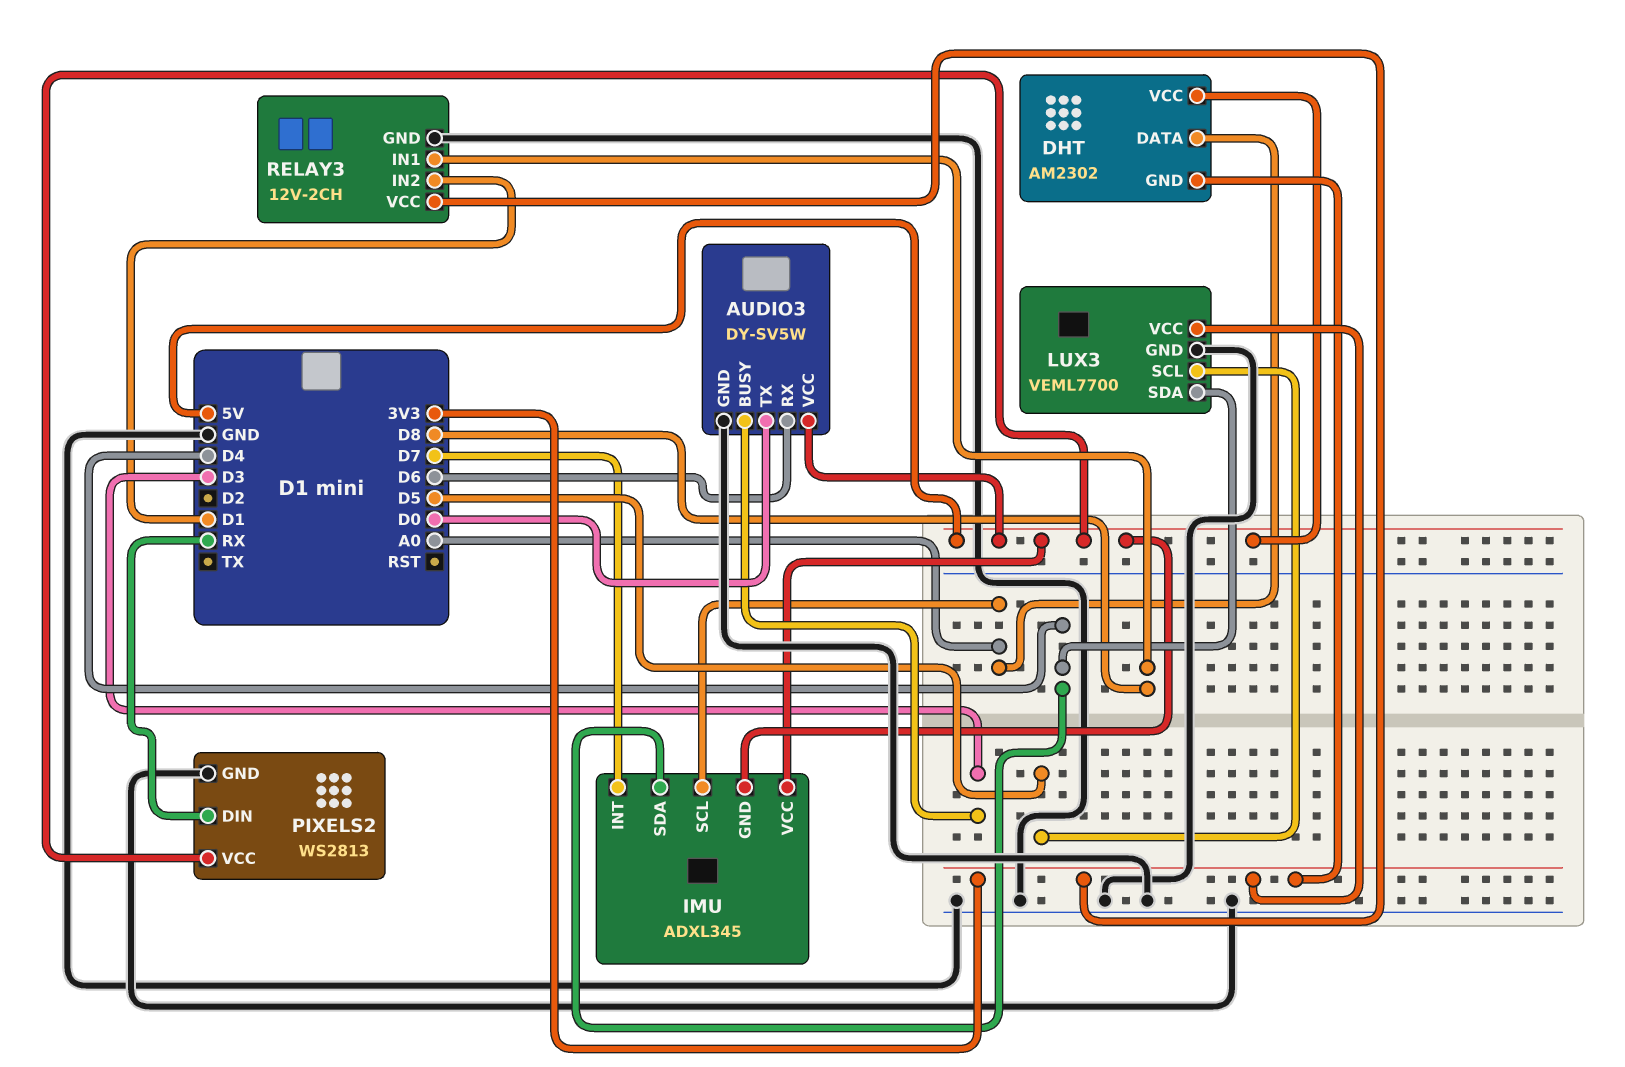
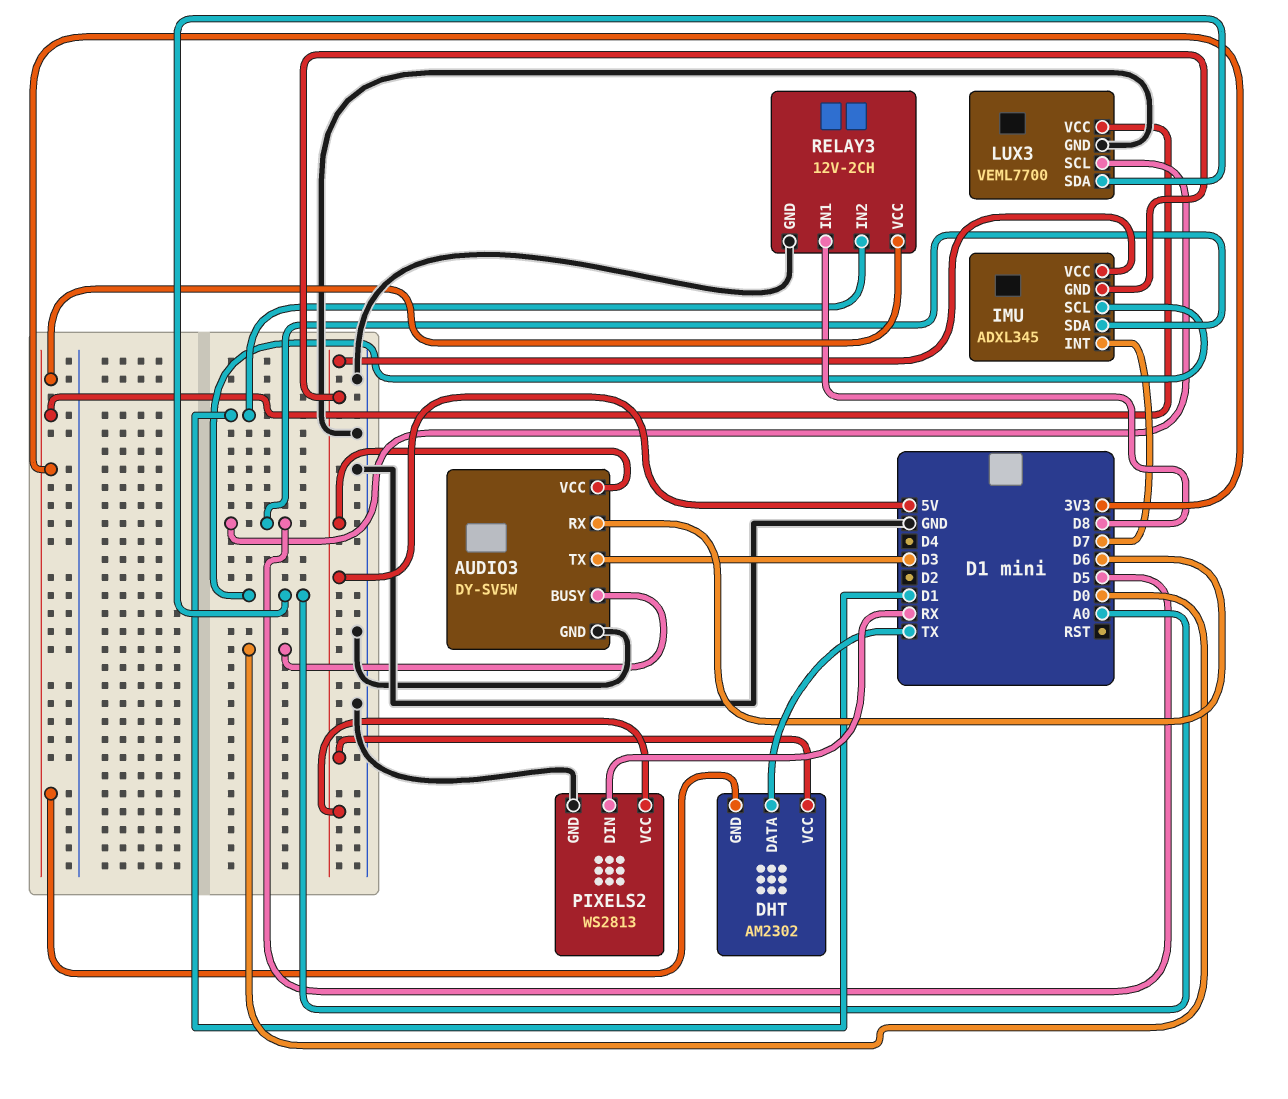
AUDIO3 pin BUSY: D3 -> D0
AUDIO3 pin TX: D0 -> D3
DHT pin DATA: A0 -> TX
IMU pin SDA: D4 -> D5
LUX3 pin SDA: D4 -> A0

